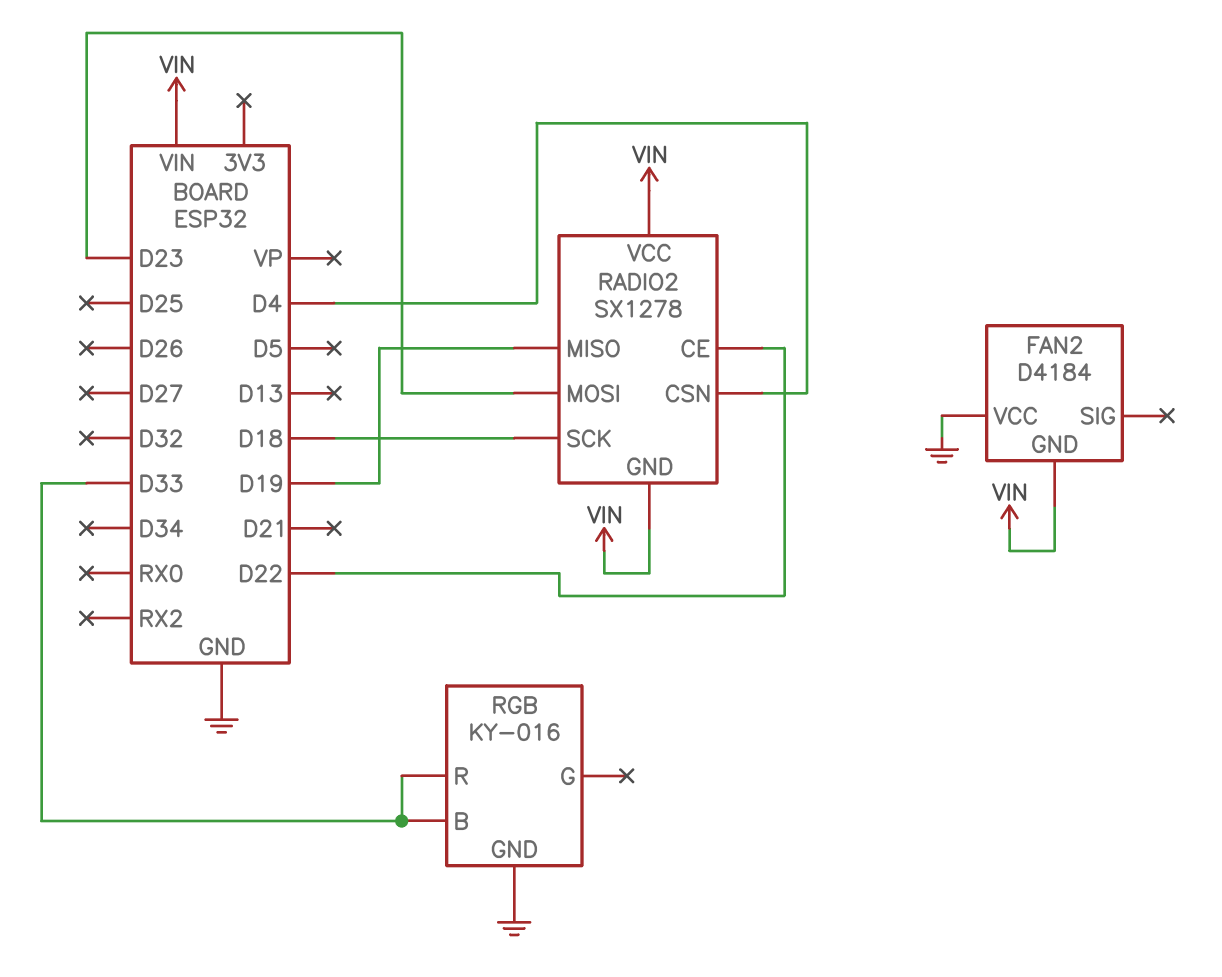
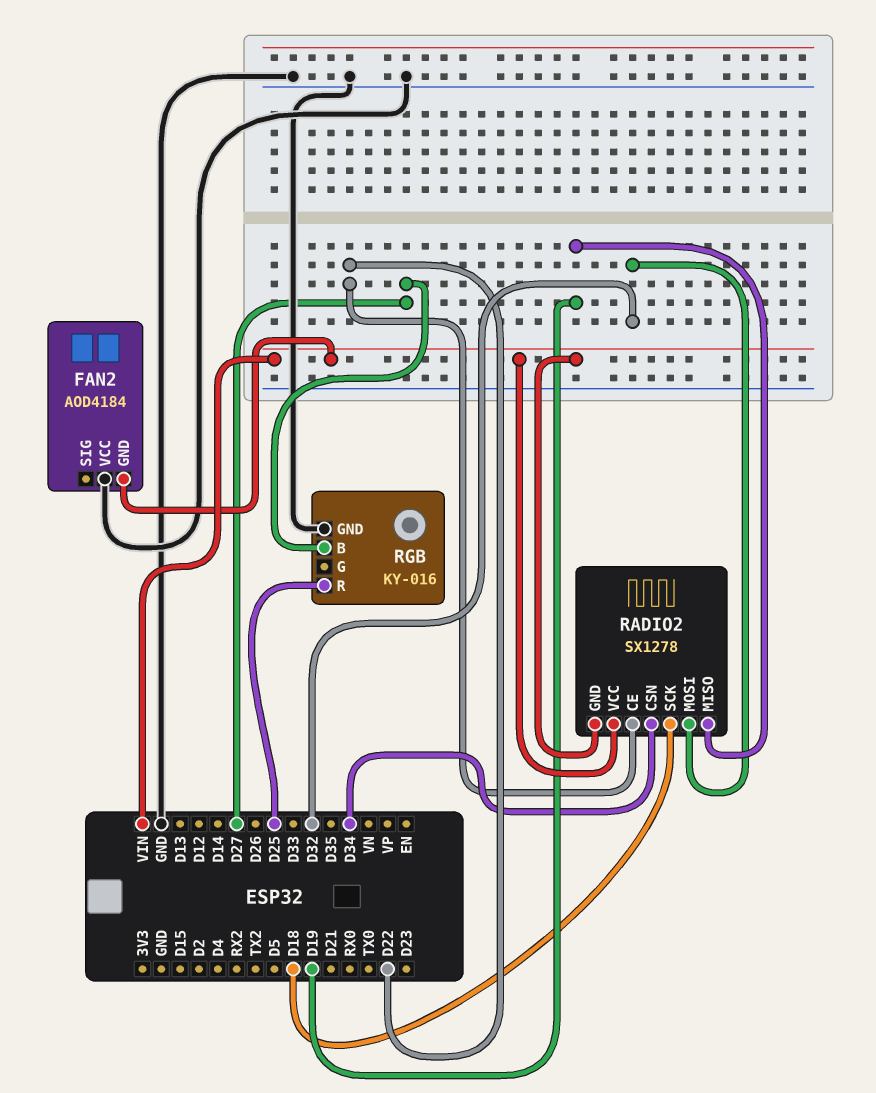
FAN2: D4184 -> AOD4184
RADIO2 pin CSN: D4 -> D34
RADIO2 pin MOSI: D23 -> D32
RGB pin B: D33 -> D27
RGB pin R: D33 -> D25

